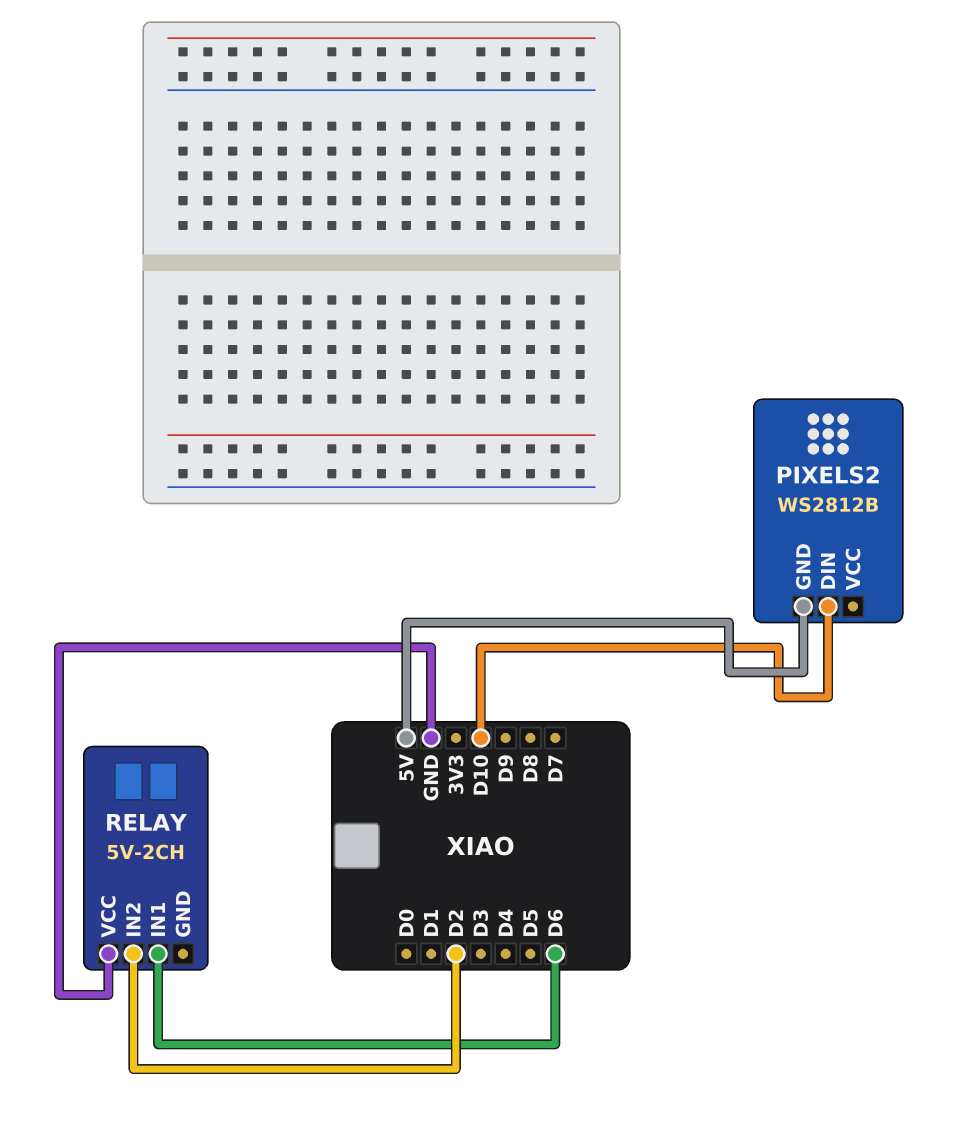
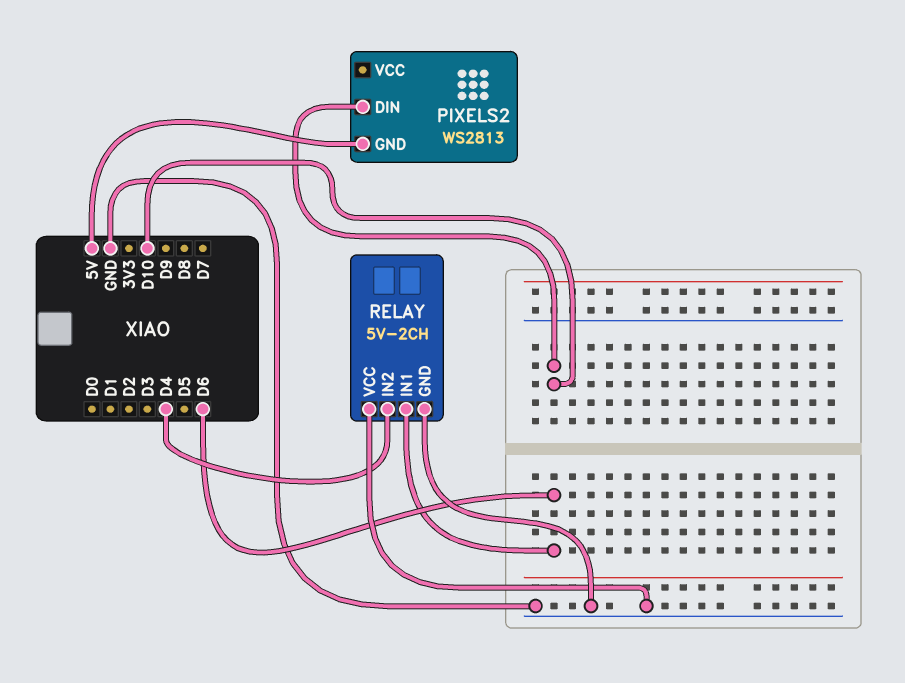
PIXELS2: WS2812B -> WS2813
RELAY pin GND: none -> GND
RELAY pin IN2: D2 -> D4

